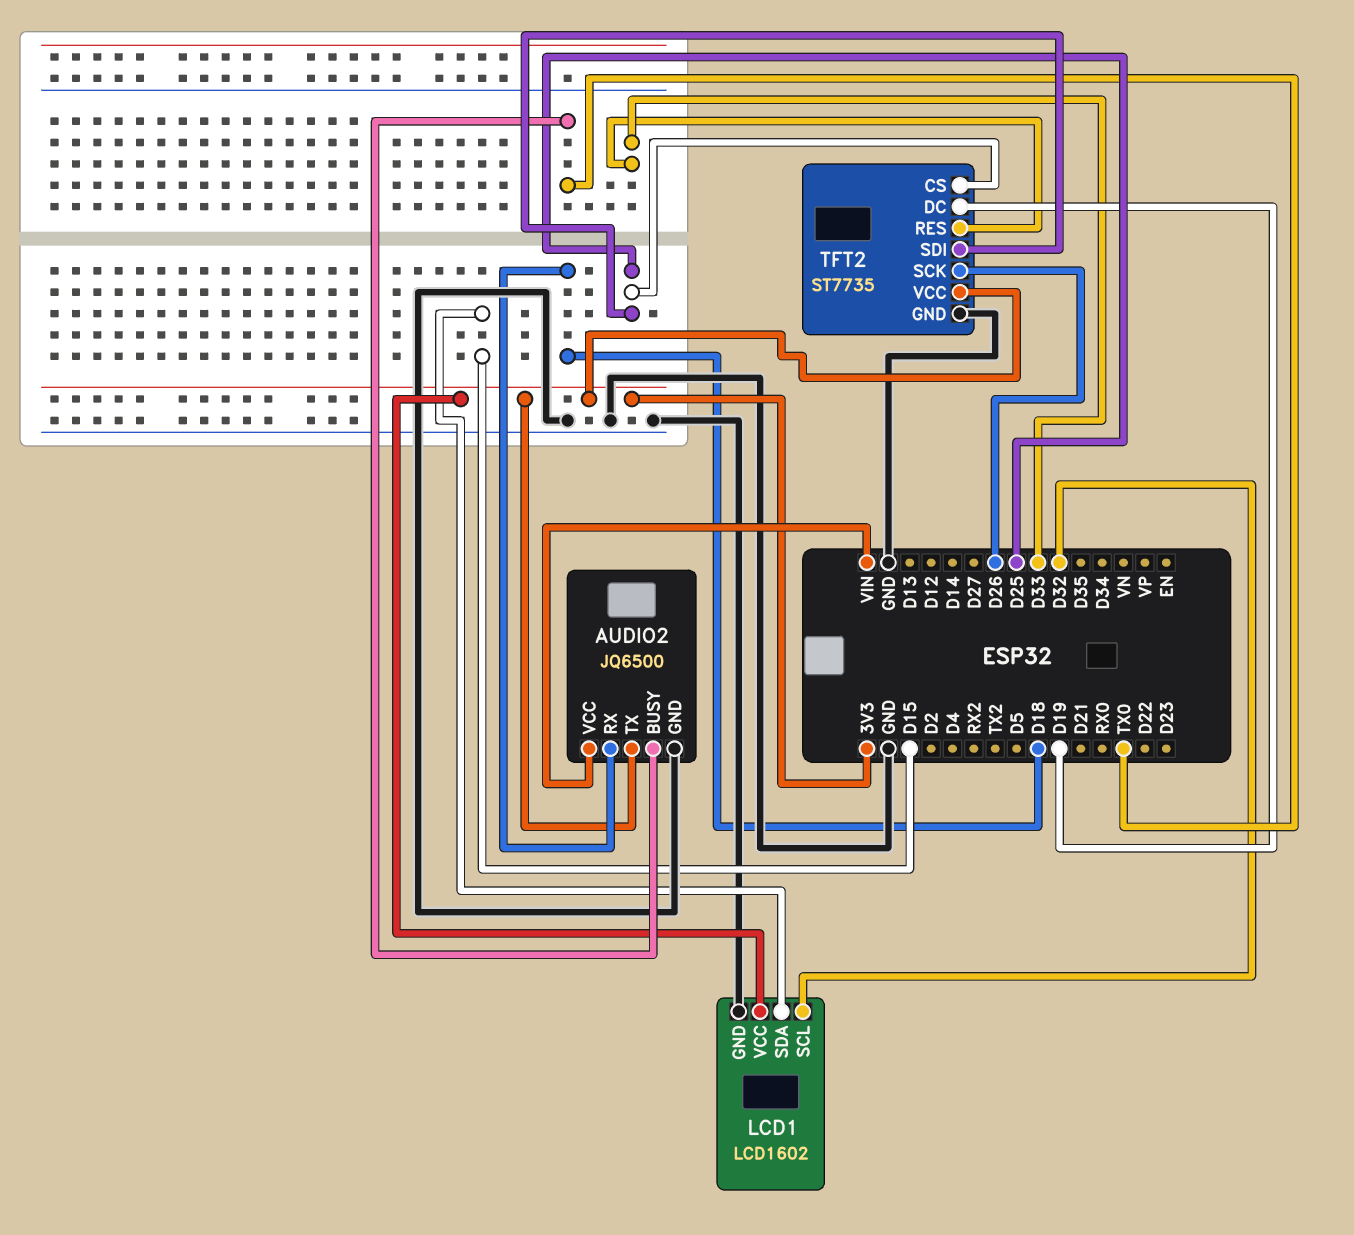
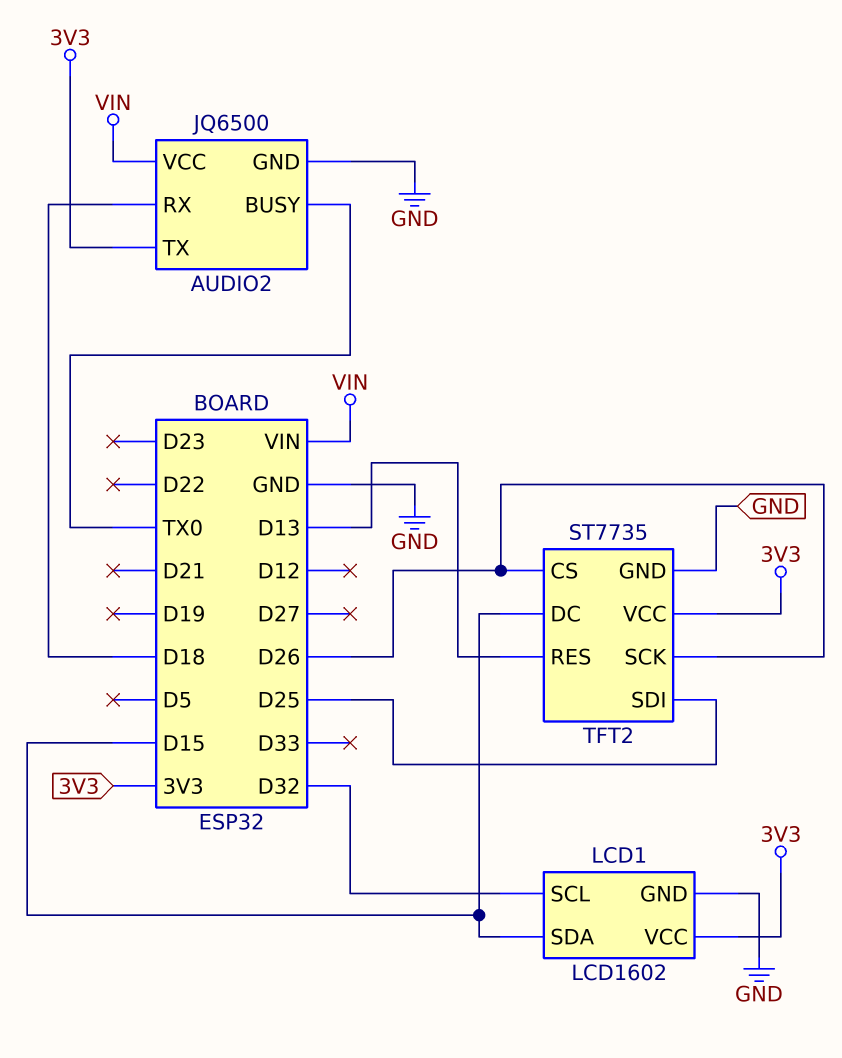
TFT2 pin CS: D25 -> D26
TFT2 pin DC: D19 -> D15
TFT2 pin RES: D33 -> D13

